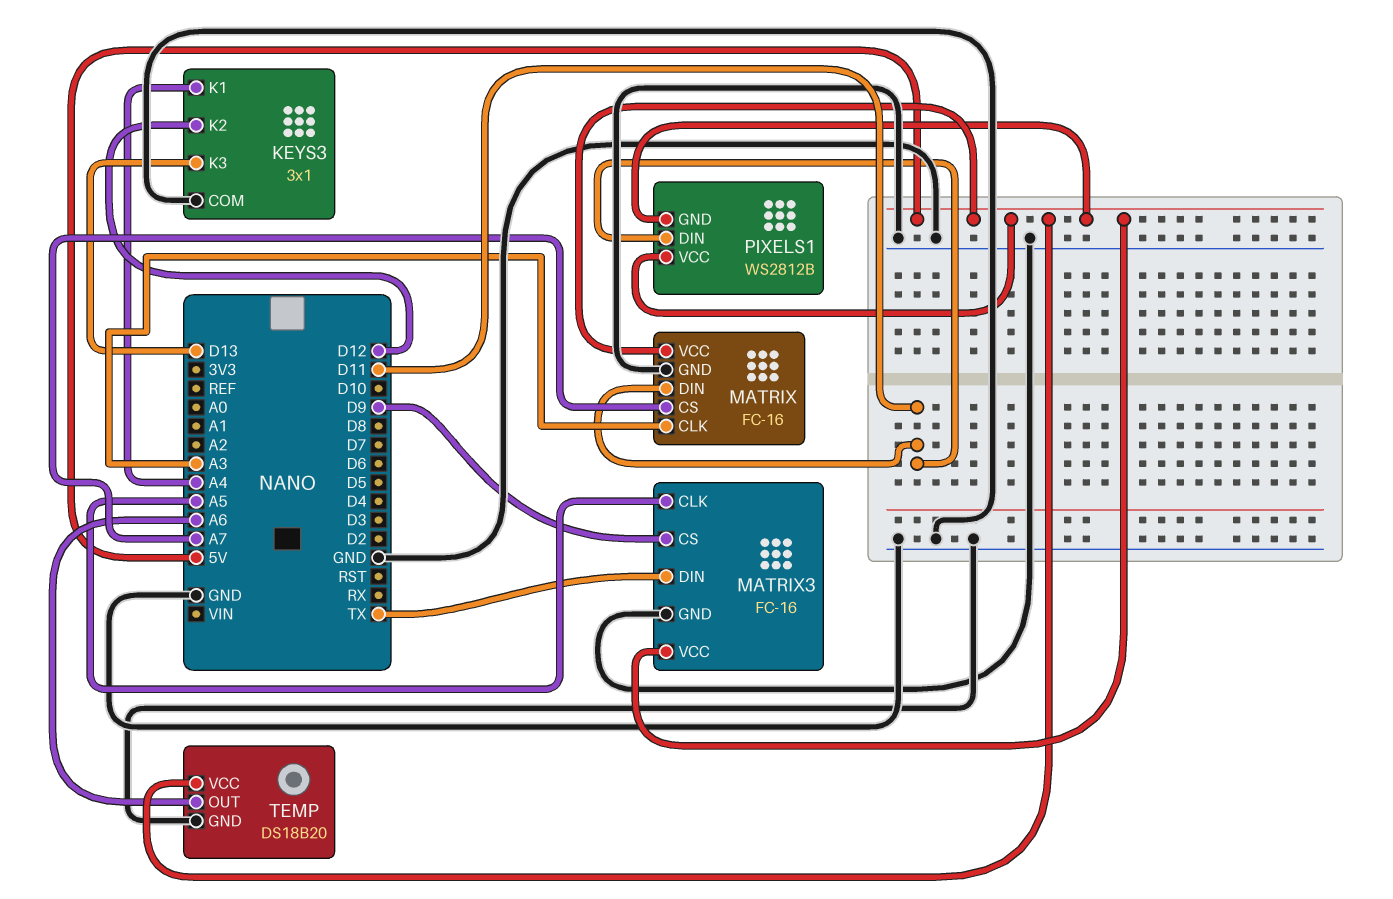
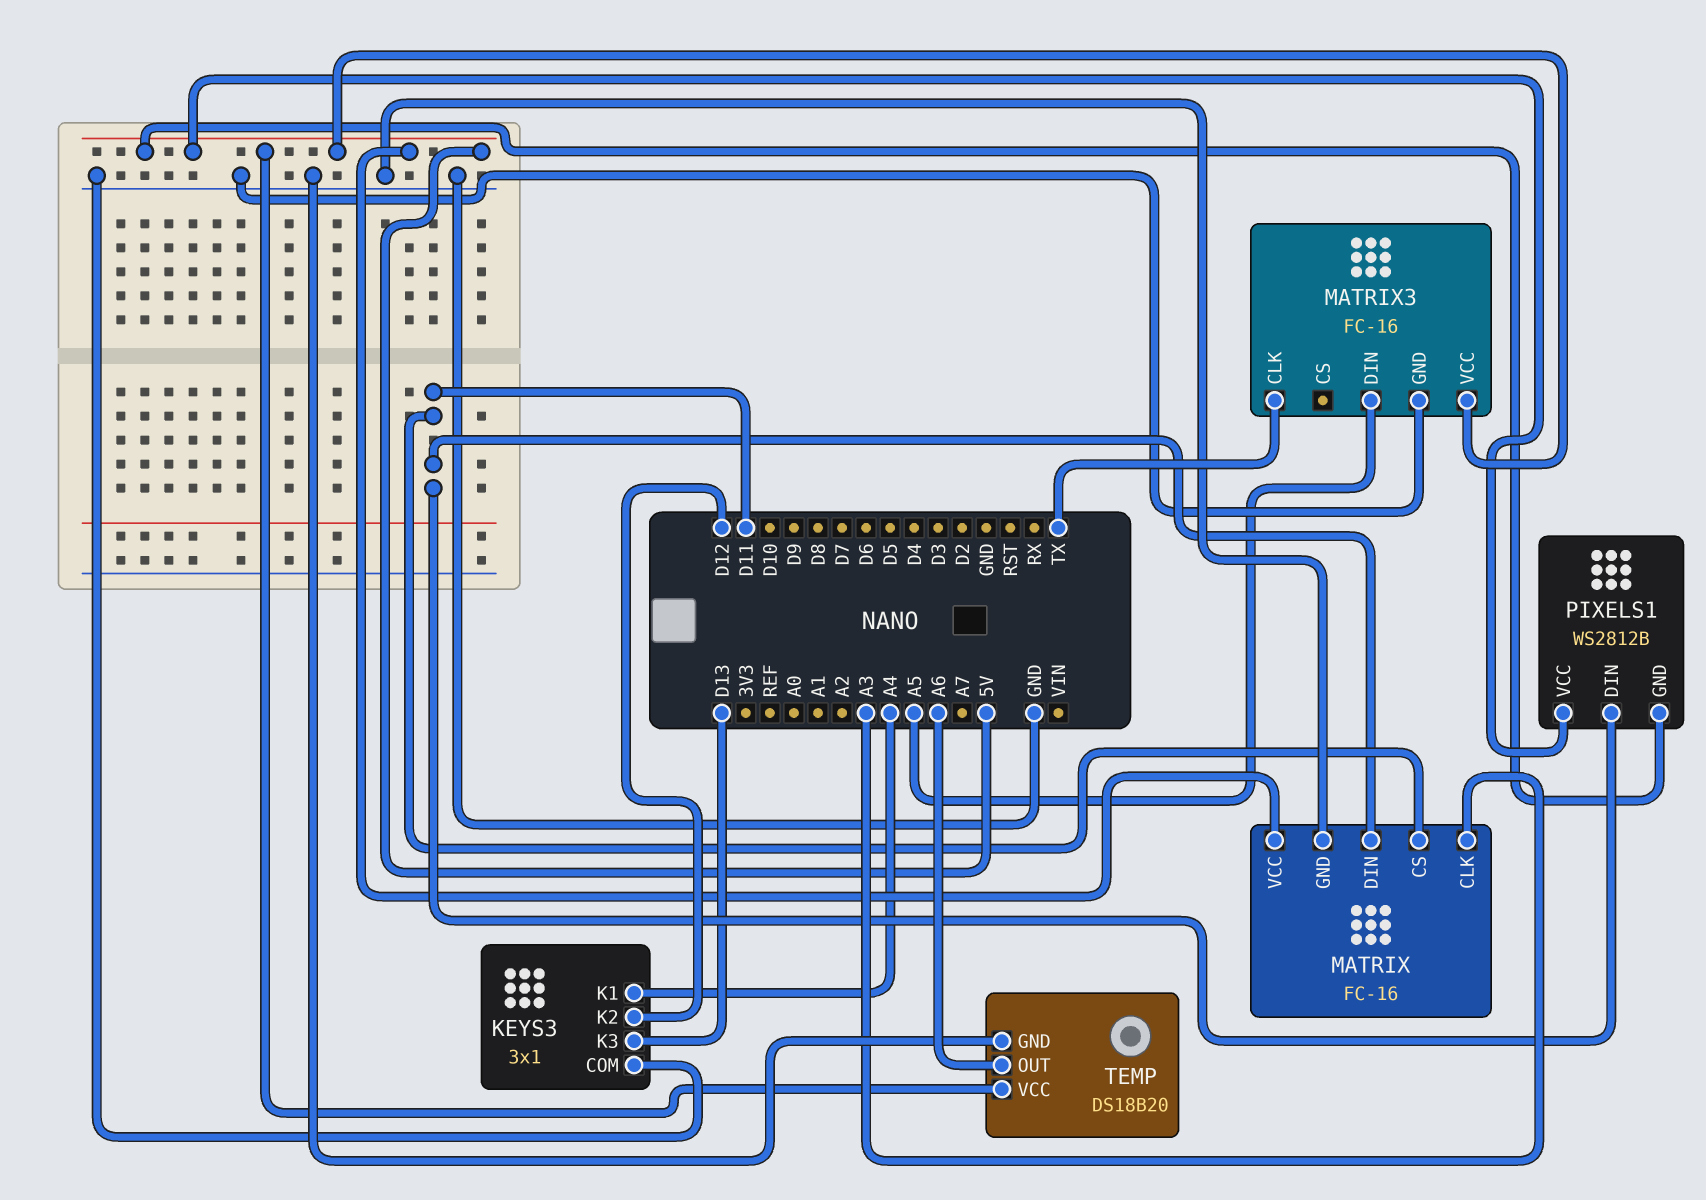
MATRIX pin CS: A7 -> D11
MATRIX3 pin CLK: A5 -> TX
MATRIX3 pin CS: D9 -> none
MATRIX3 pin DIN: TX -> A5

